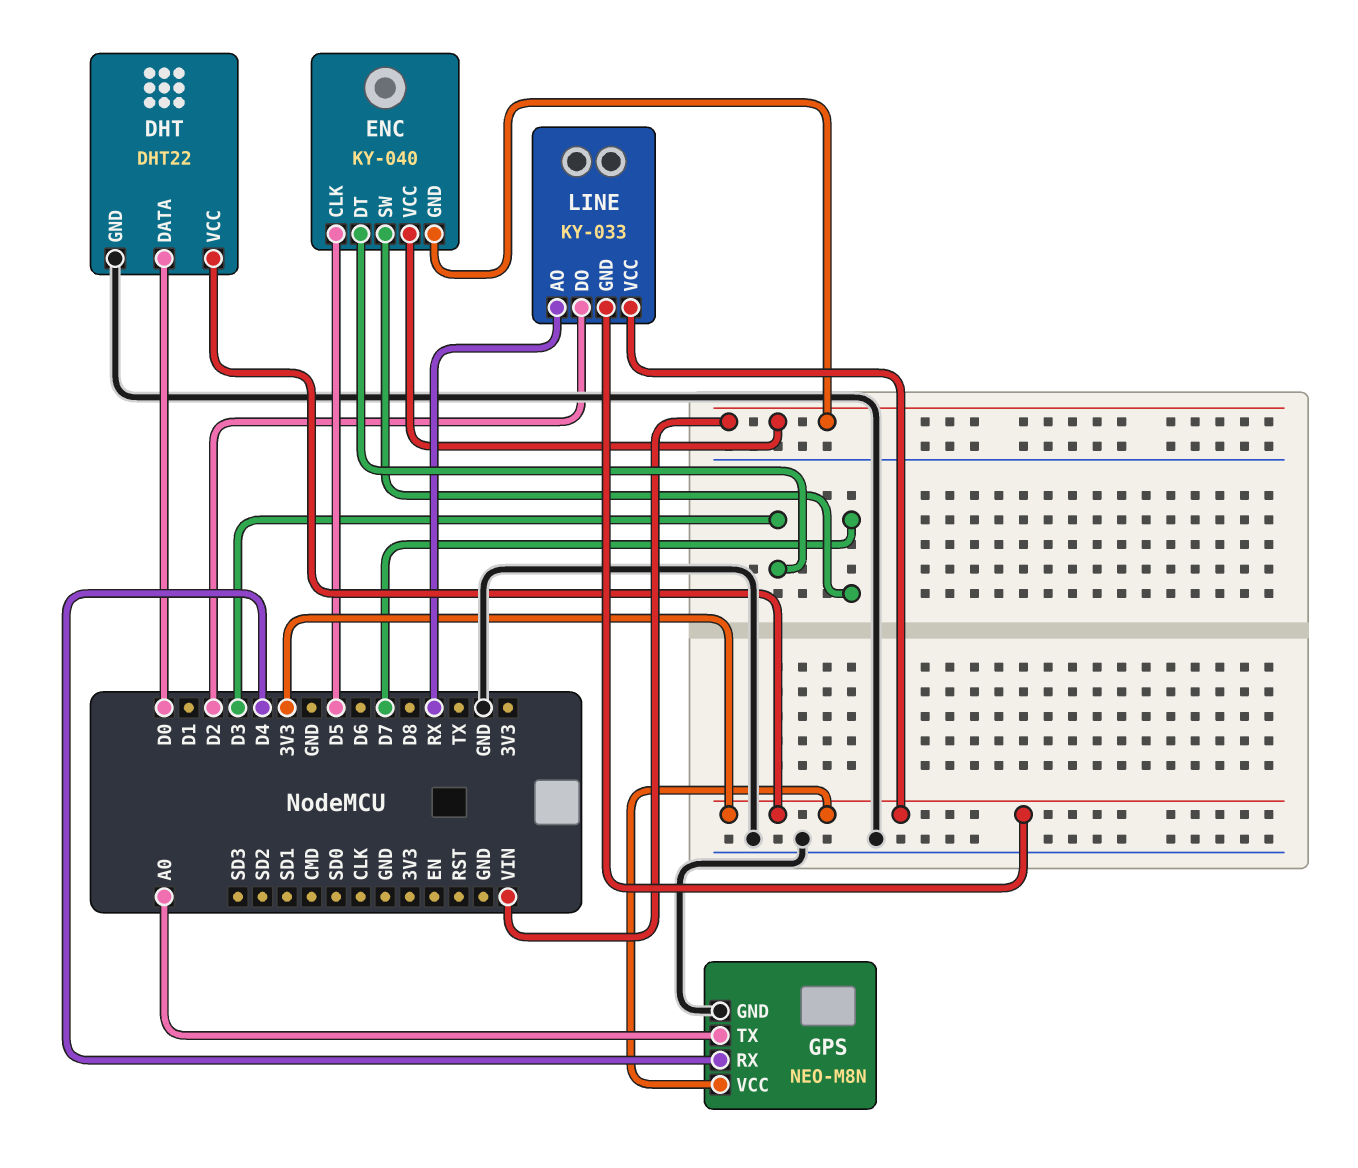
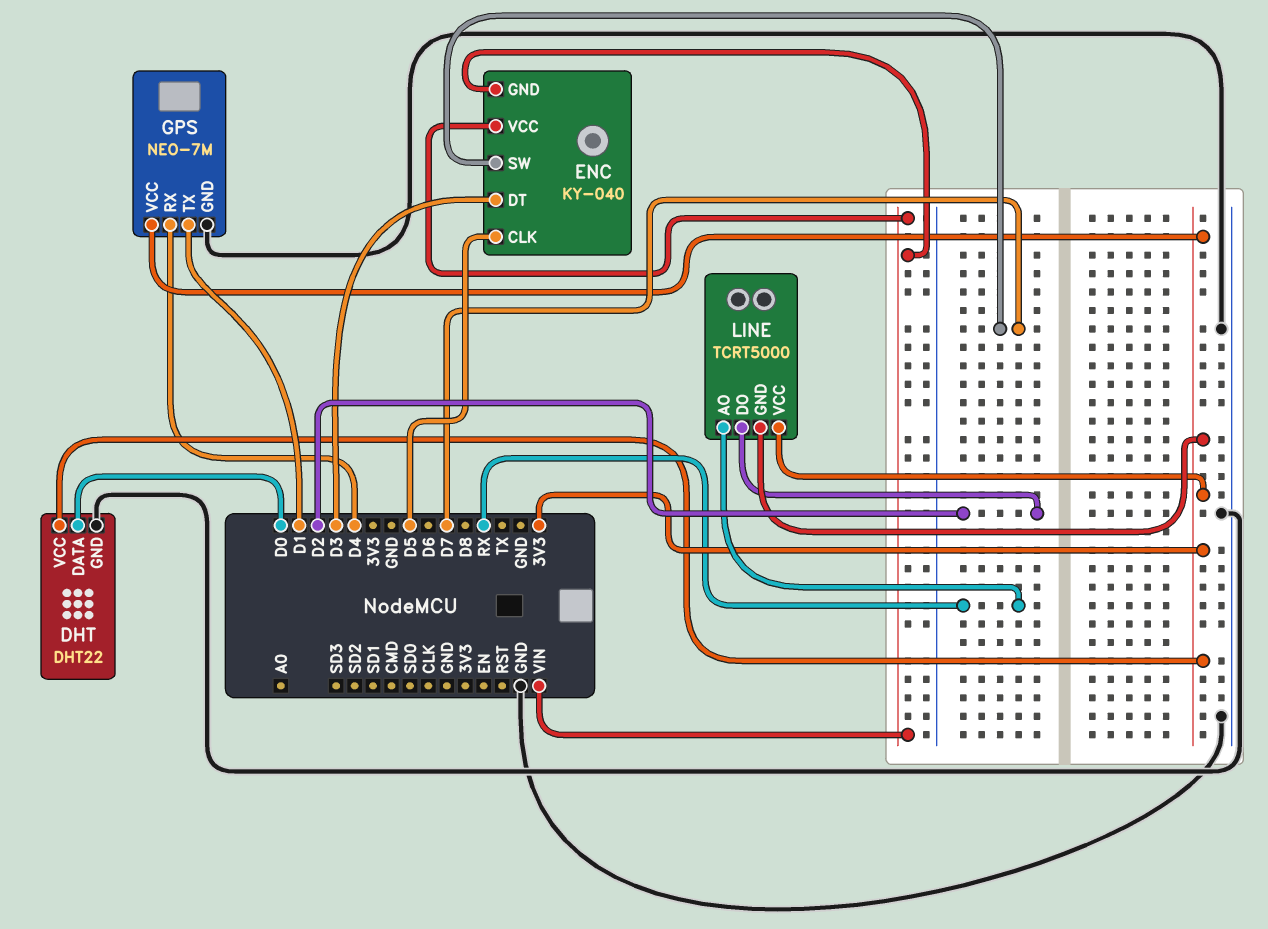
GPS: NEO-M8N -> NEO-7M
GPS pin TX: A0 -> D1
LINE: KY-033 -> TCRT5000

